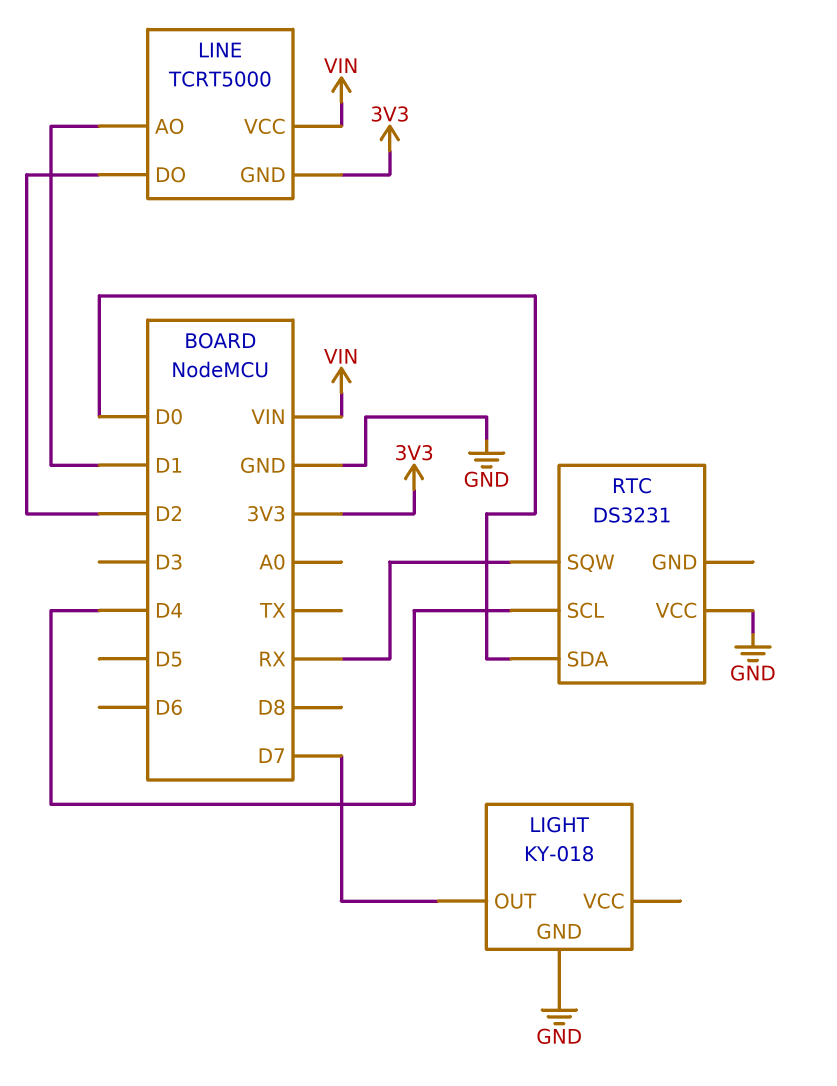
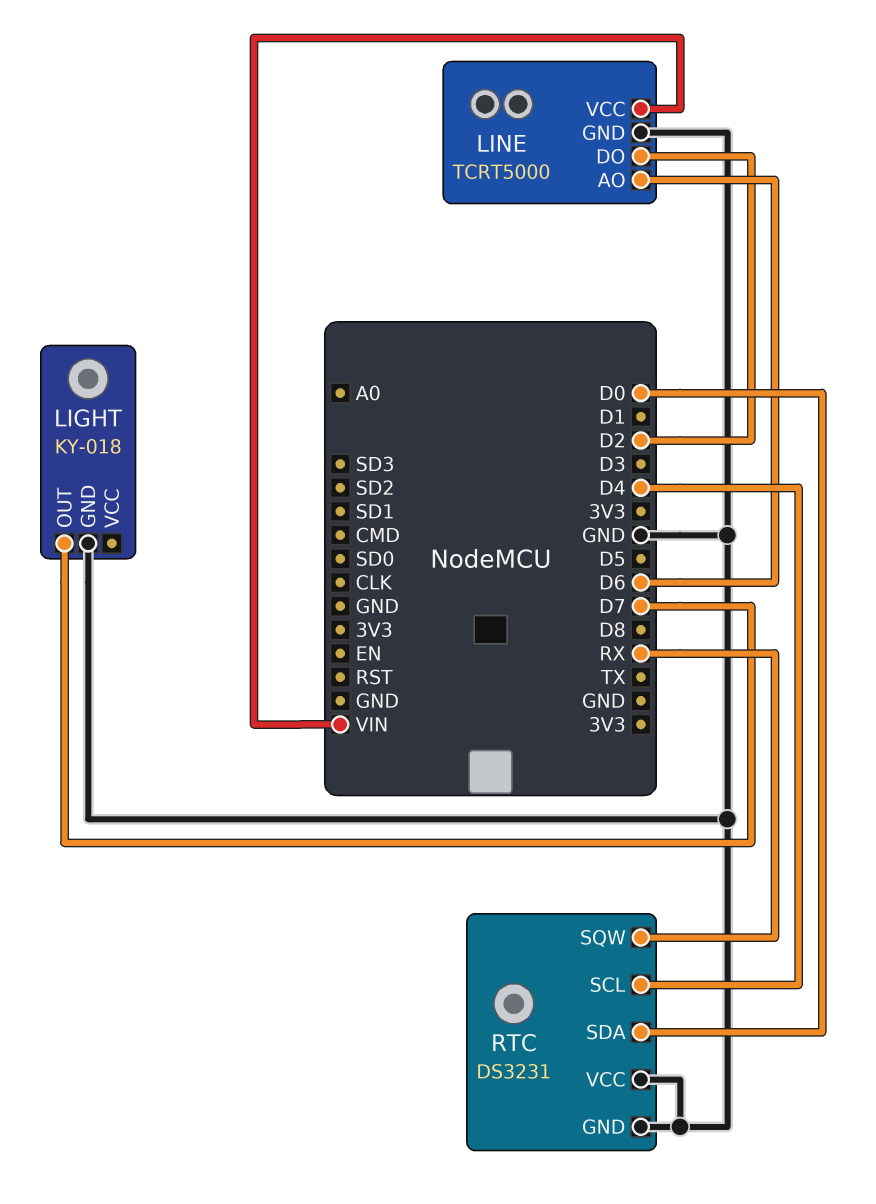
LINE pin AO: D1 -> D6
LINE pin GND: 3V3 -> GND
RTC pin GND: none -> GND

